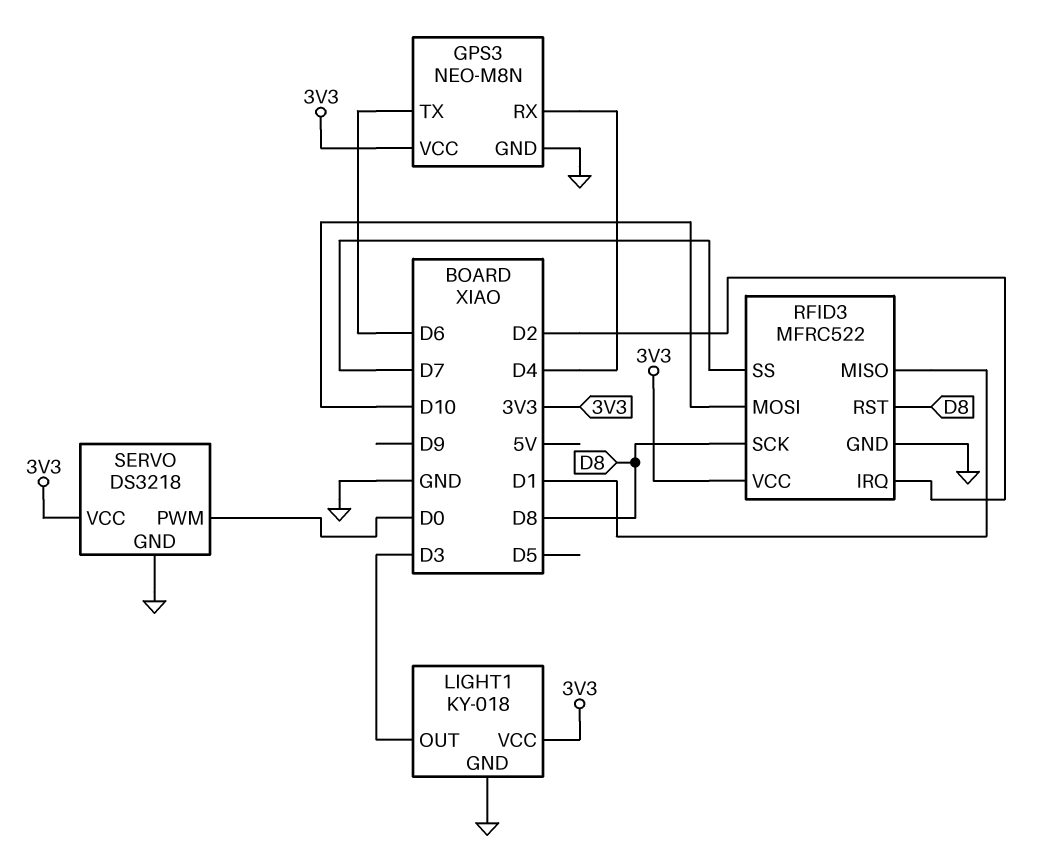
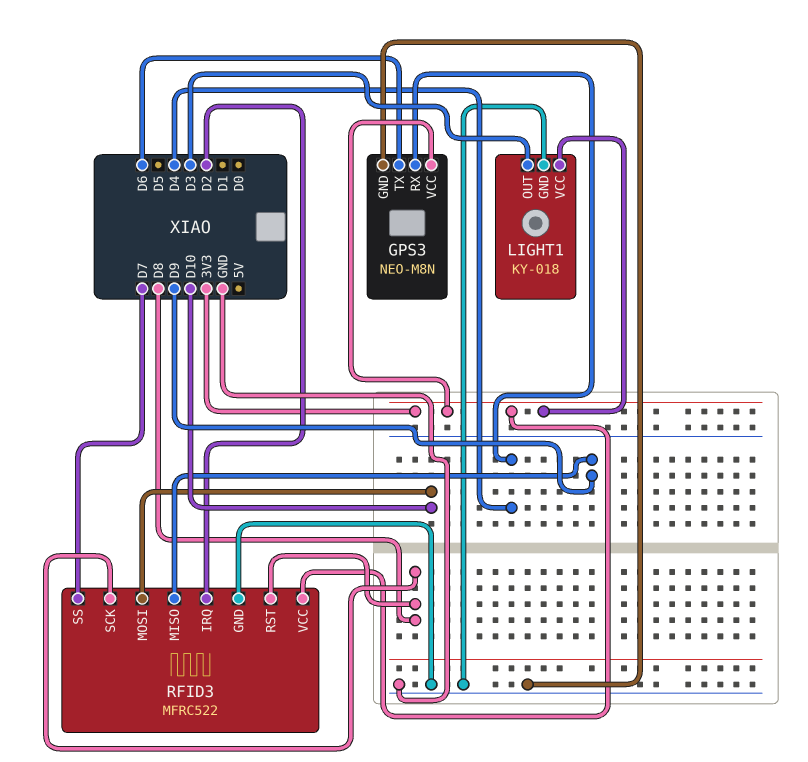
RFID3 pin MISO: D1 -> D9
SERVO: DS3218 -> none
SERVO pin GND: GND -> none
SERVO pin PWM: D0 -> none
SERVO pin VCC: 3V3 -> none

